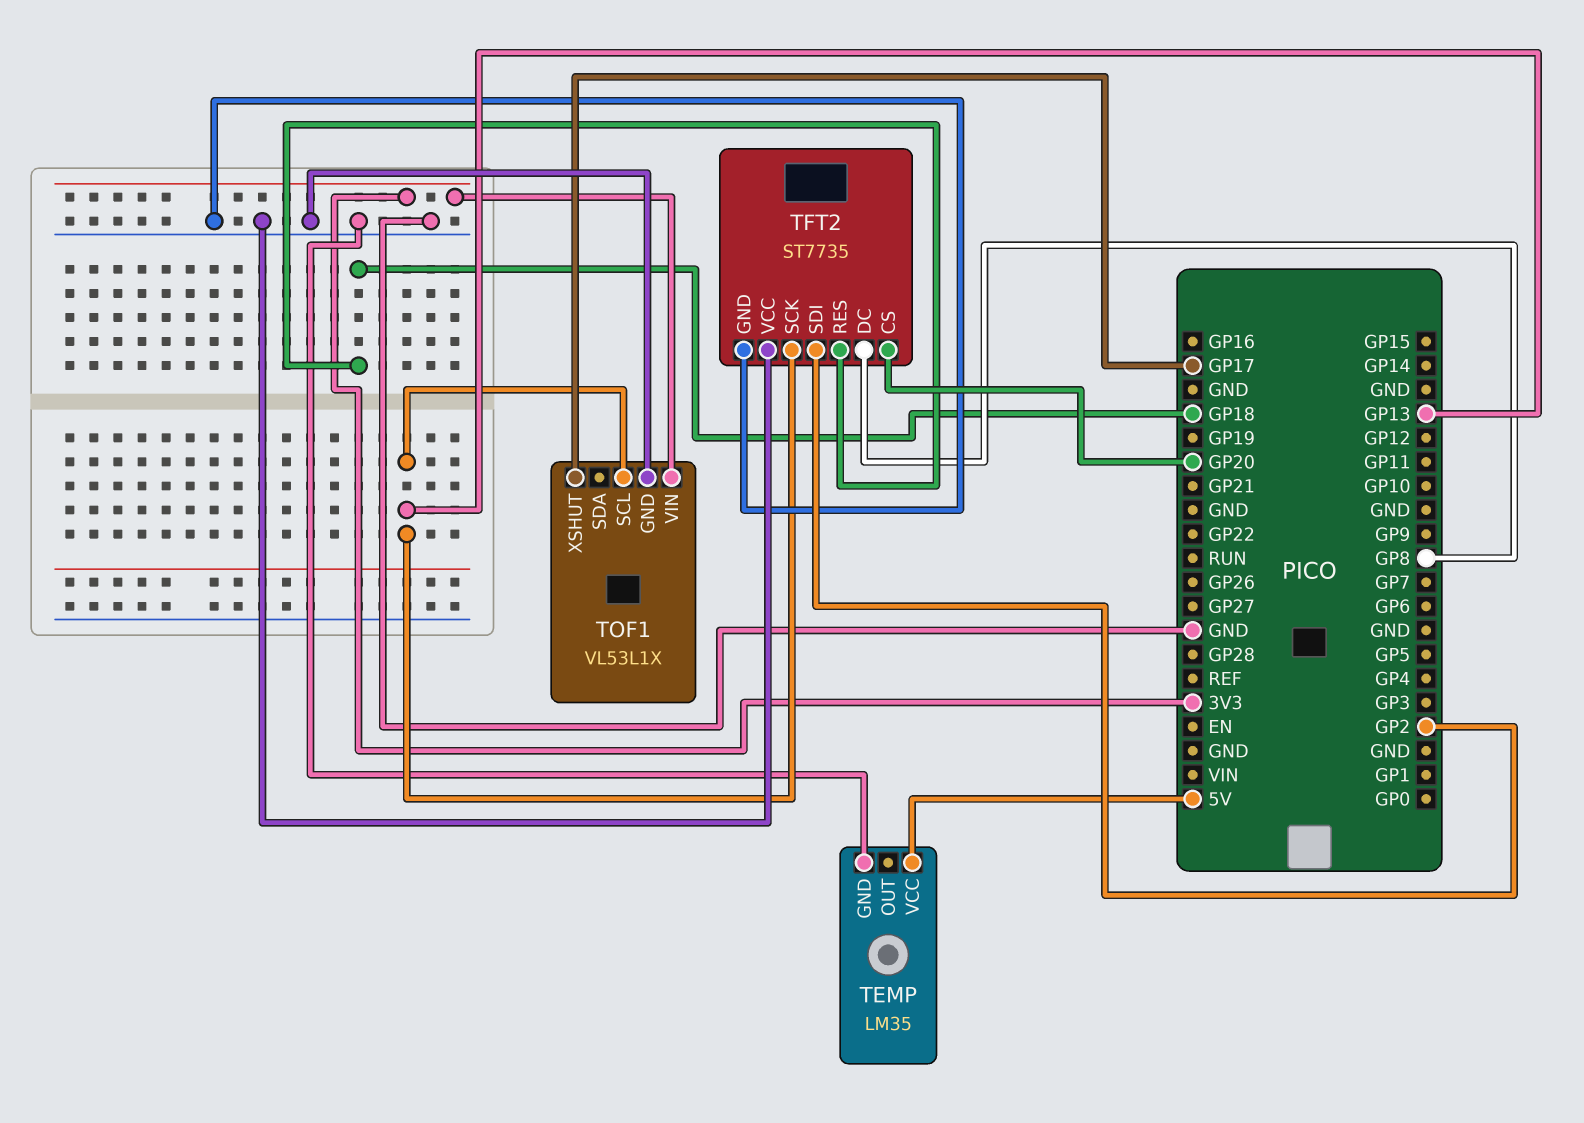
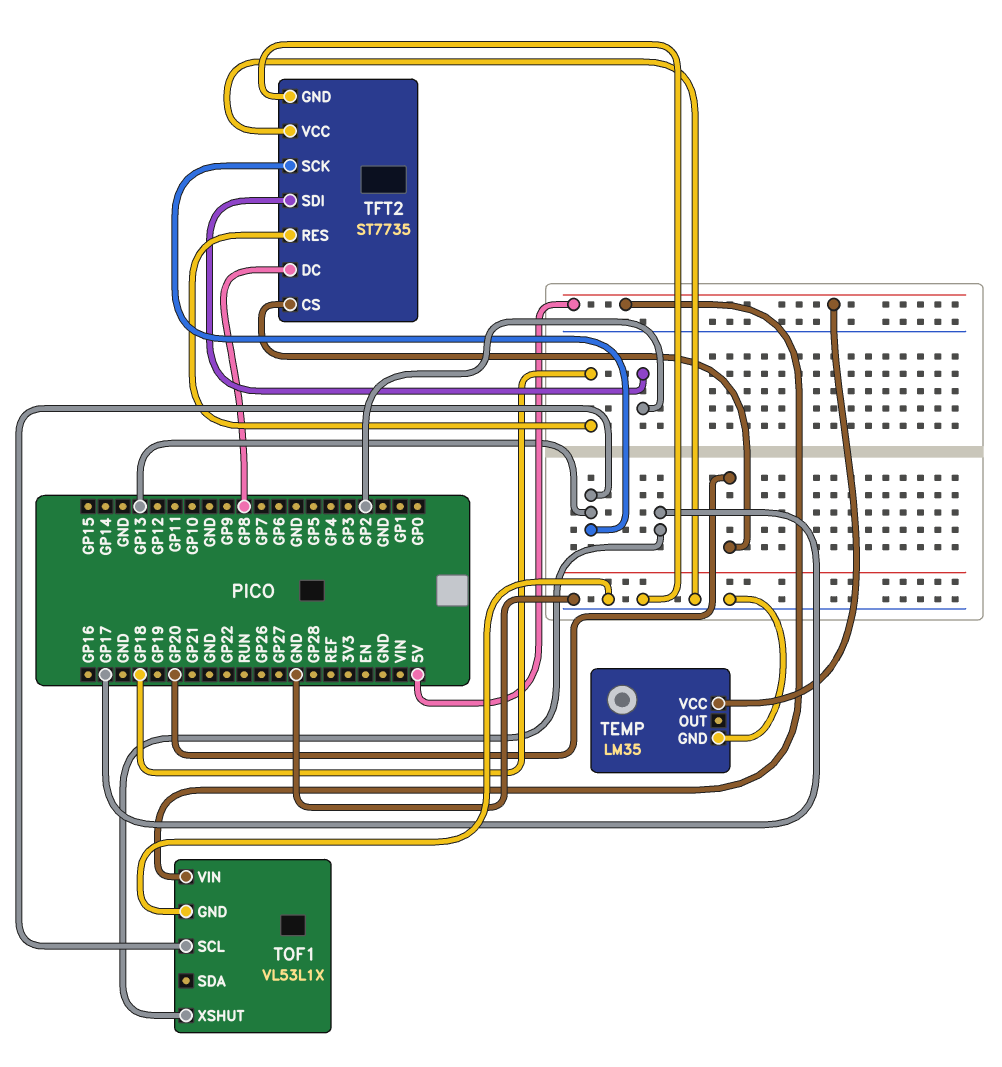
TOF1 pin VIN: 3V3 -> 5V

